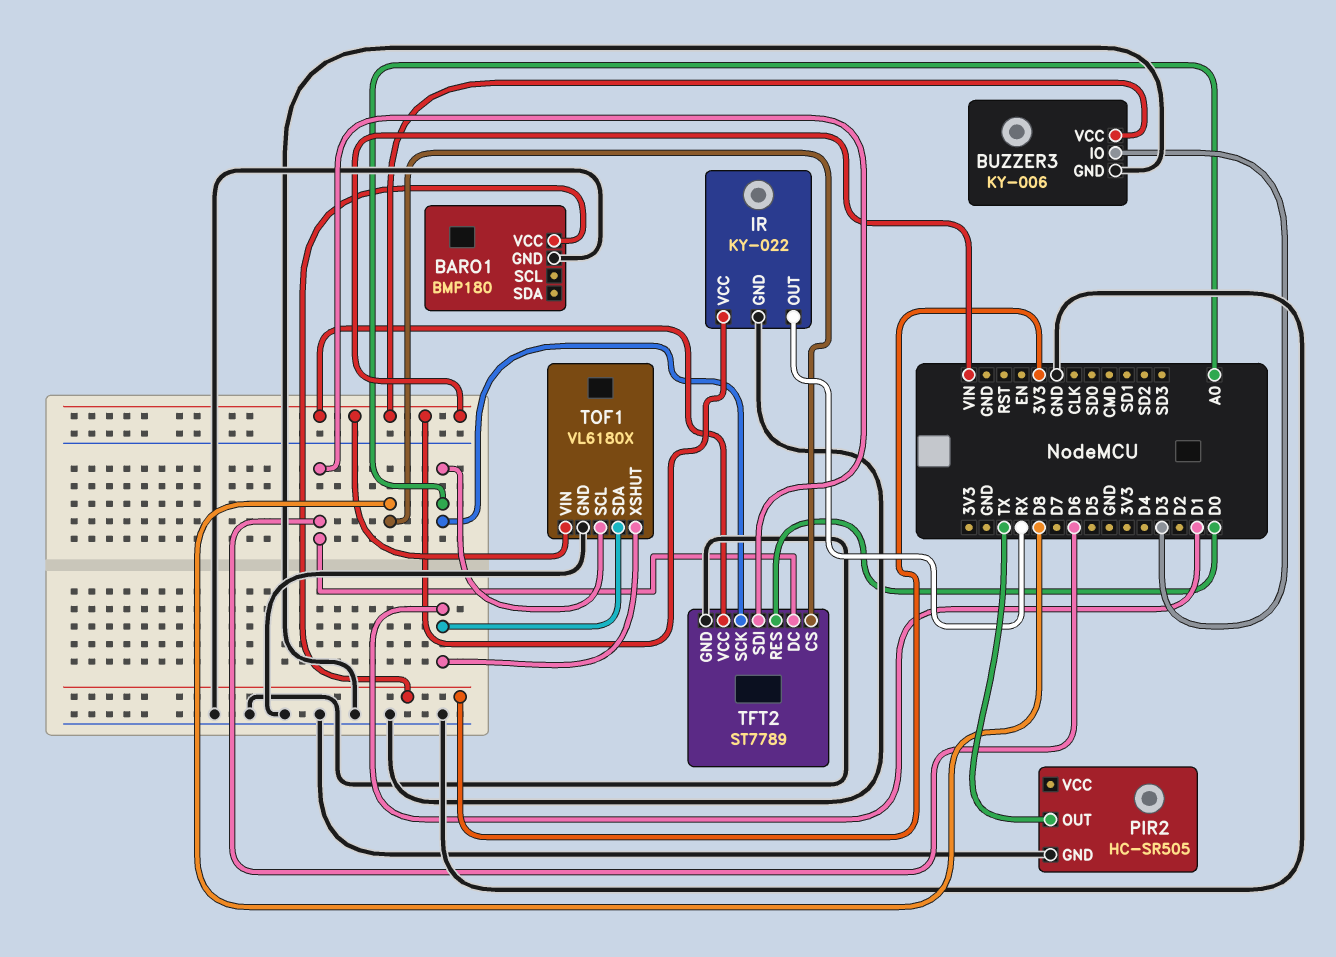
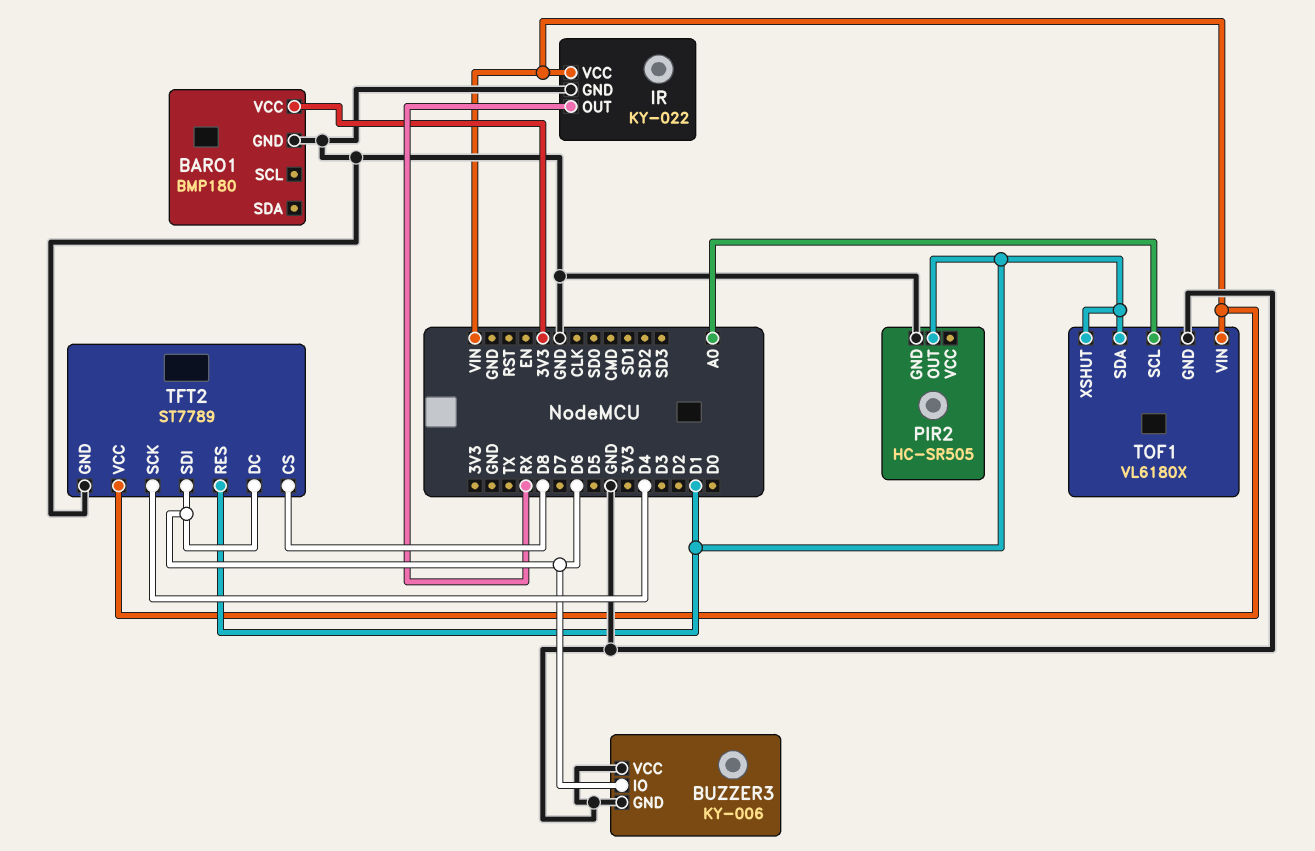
BUZZER3 pin IO: D3 -> D6
BUZZER3 pin VCC: VIN -> GND
PIR2 pin OUT: TX -> D1
TFT2 pin RES: D0 -> D1
TFT2 pin SCK: A0 -> D4

